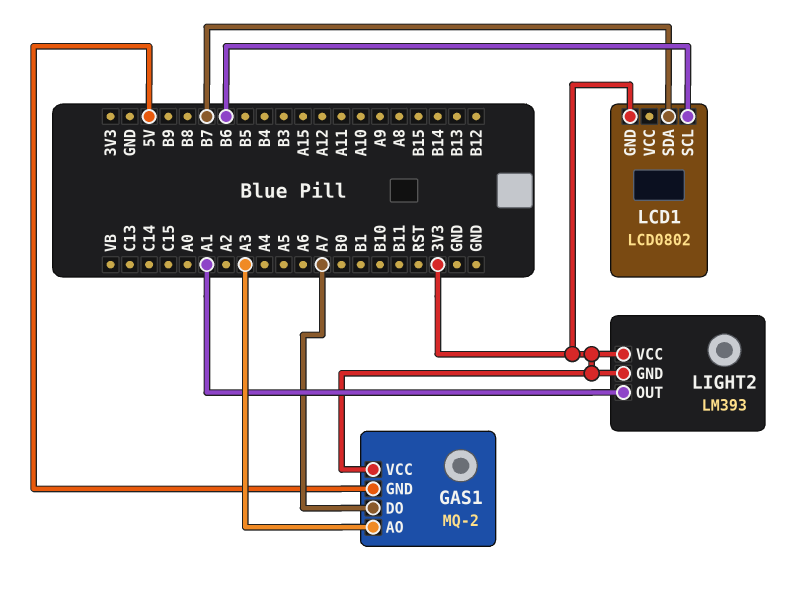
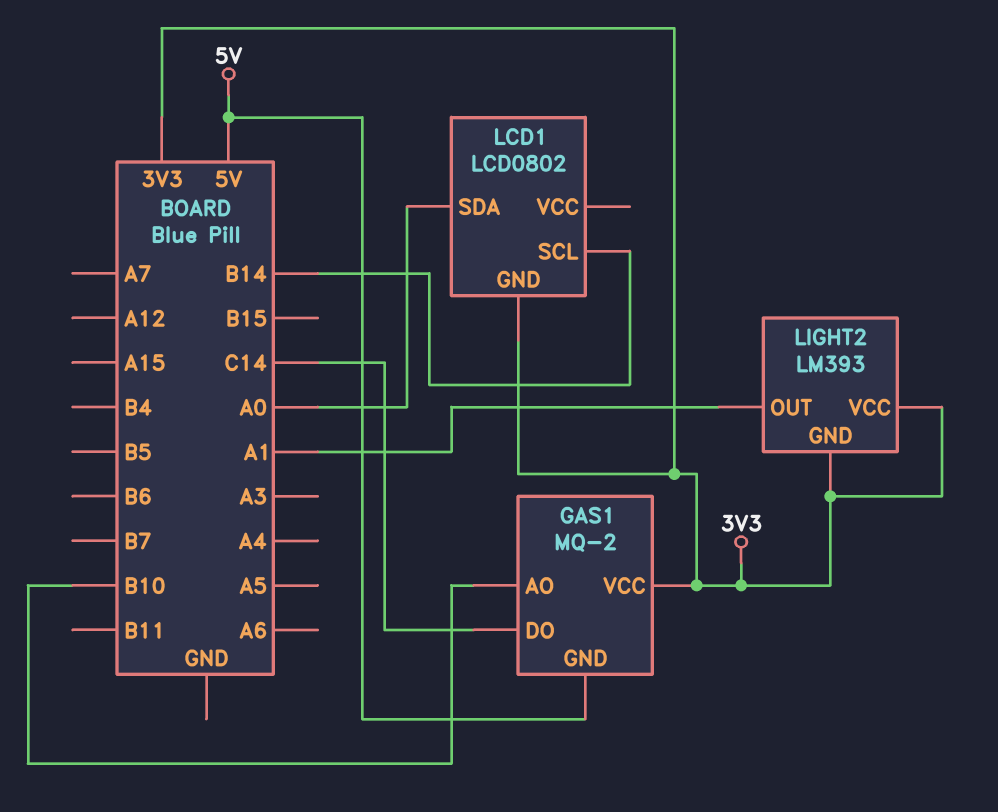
GAS1 pin AO: A3 -> B10
GAS1 pin DO: A7 -> C14
LCD1 pin SCL: B6 -> B14
LCD1 pin SDA: B7 -> A0

